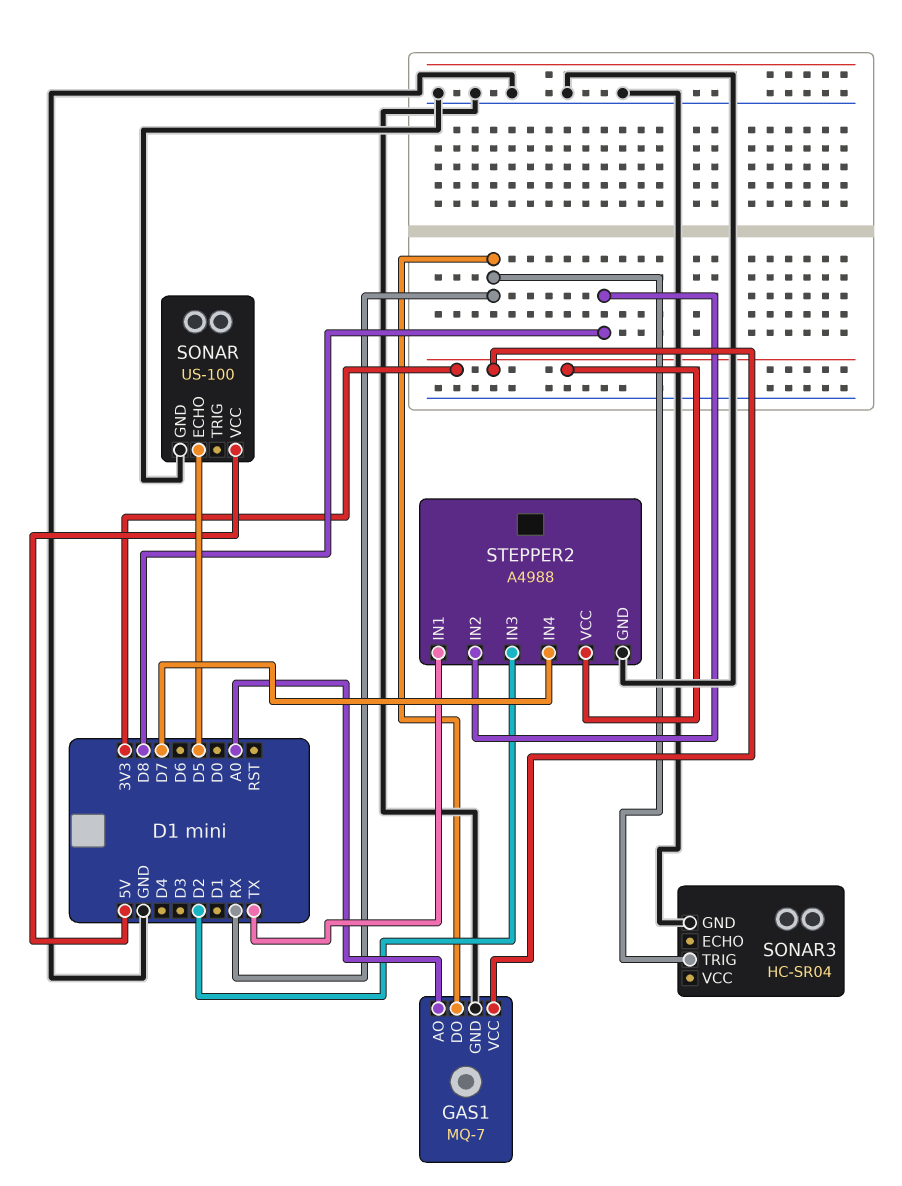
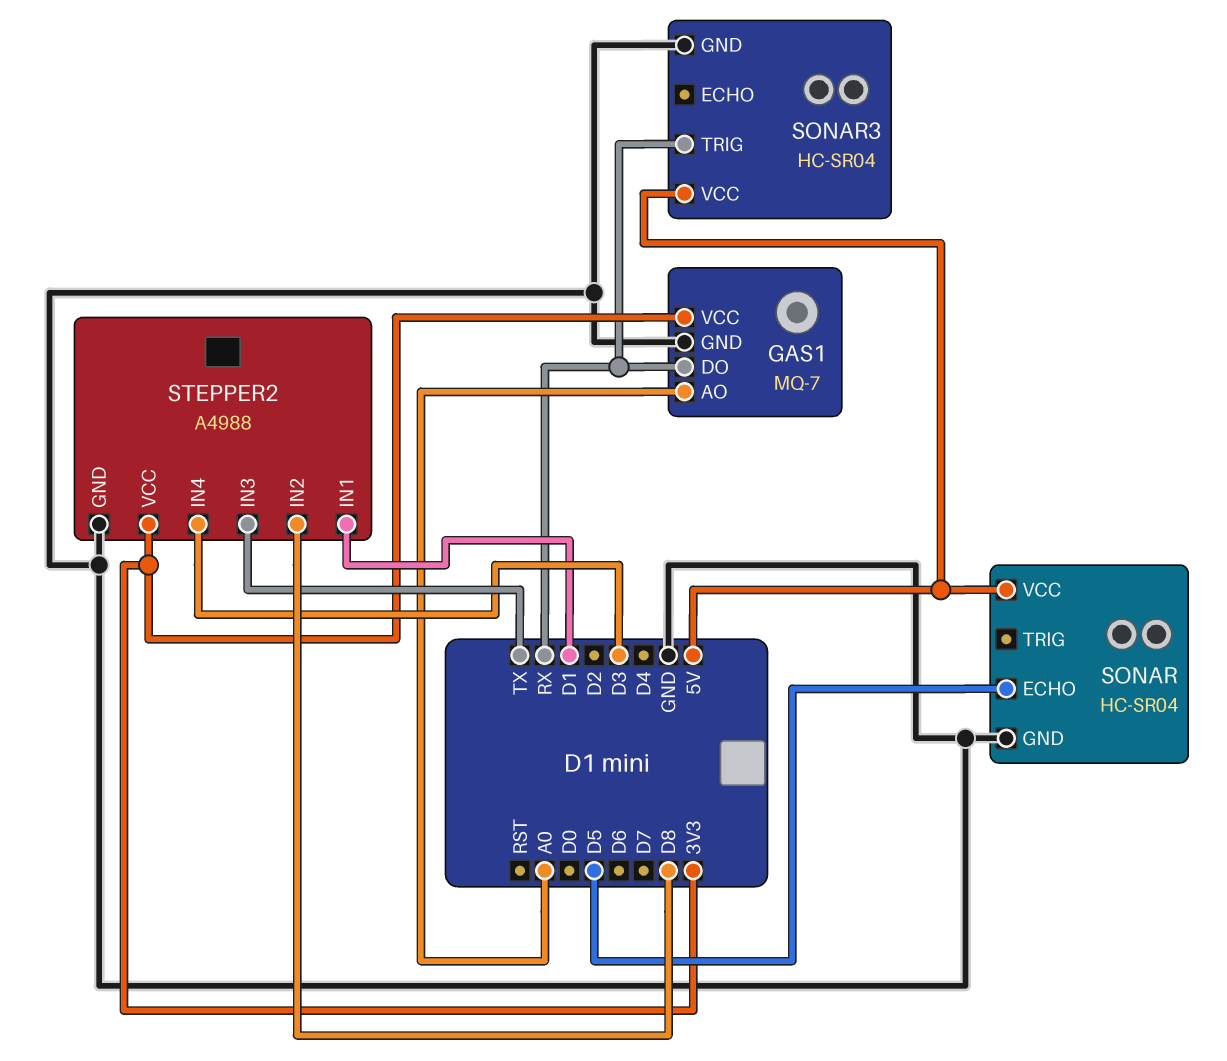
SONAR: US-100 -> HC-SR04
SONAR3 pin VCC: none -> 5V
STEPPER2 pin IN1: TX -> D1
STEPPER2 pin IN3: D2 -> TX
STEPPER2 pin IN4: D7 -> D3

